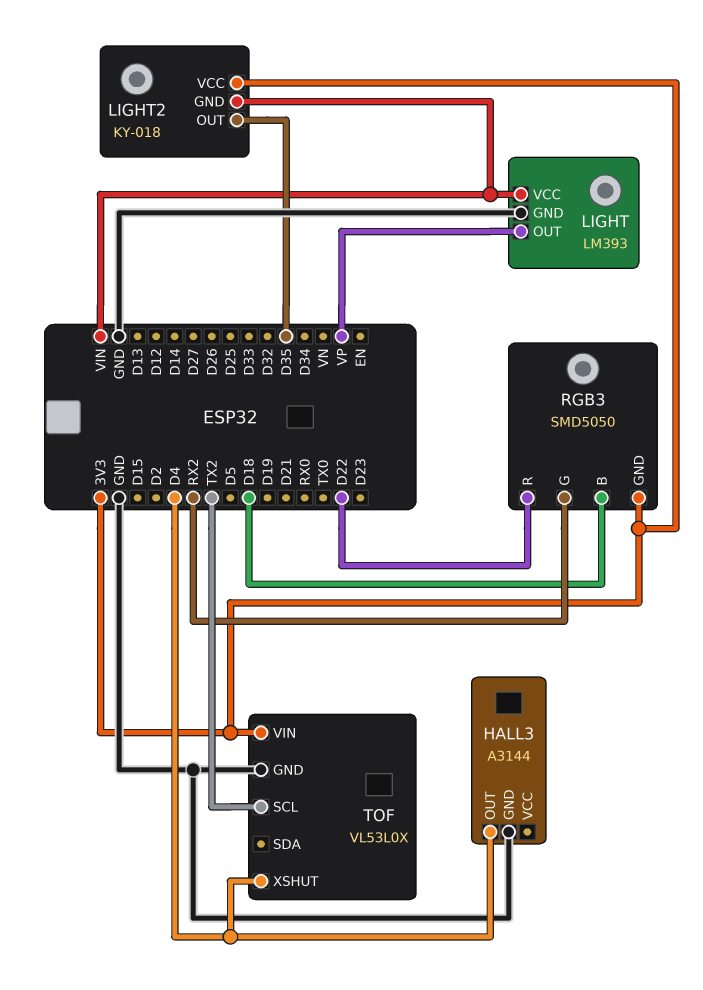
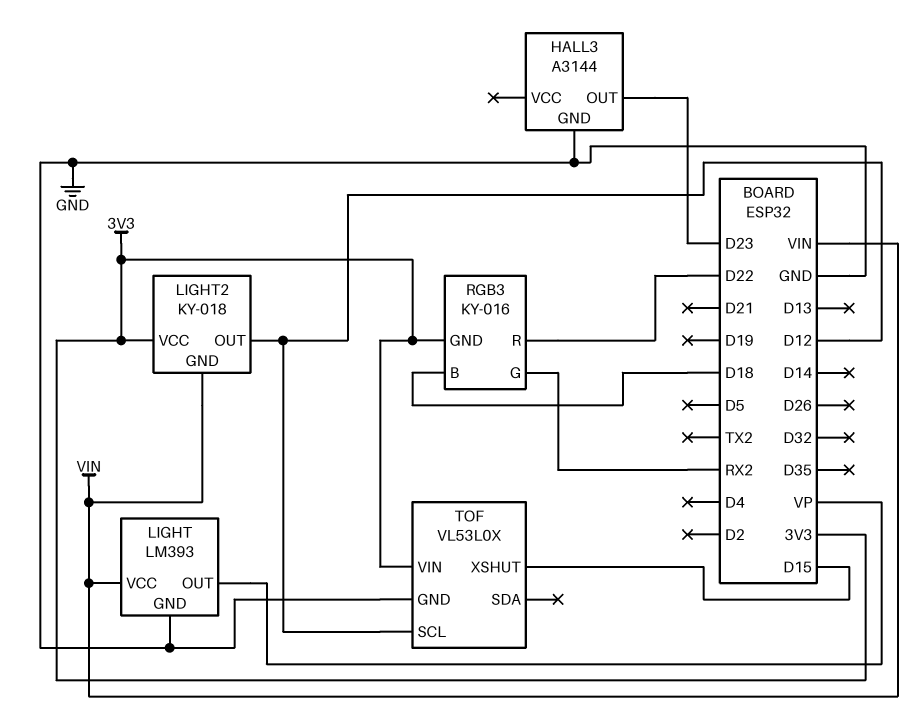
HALL3 pin OUT: D4 -> D23
LIGHT2 pin OUT: D35 -> D12
RGB3: SMD5050 -> KY-016
TOF pin SCL: TX2 -> D12
TOF pin XSHUT: D4 -> D15

